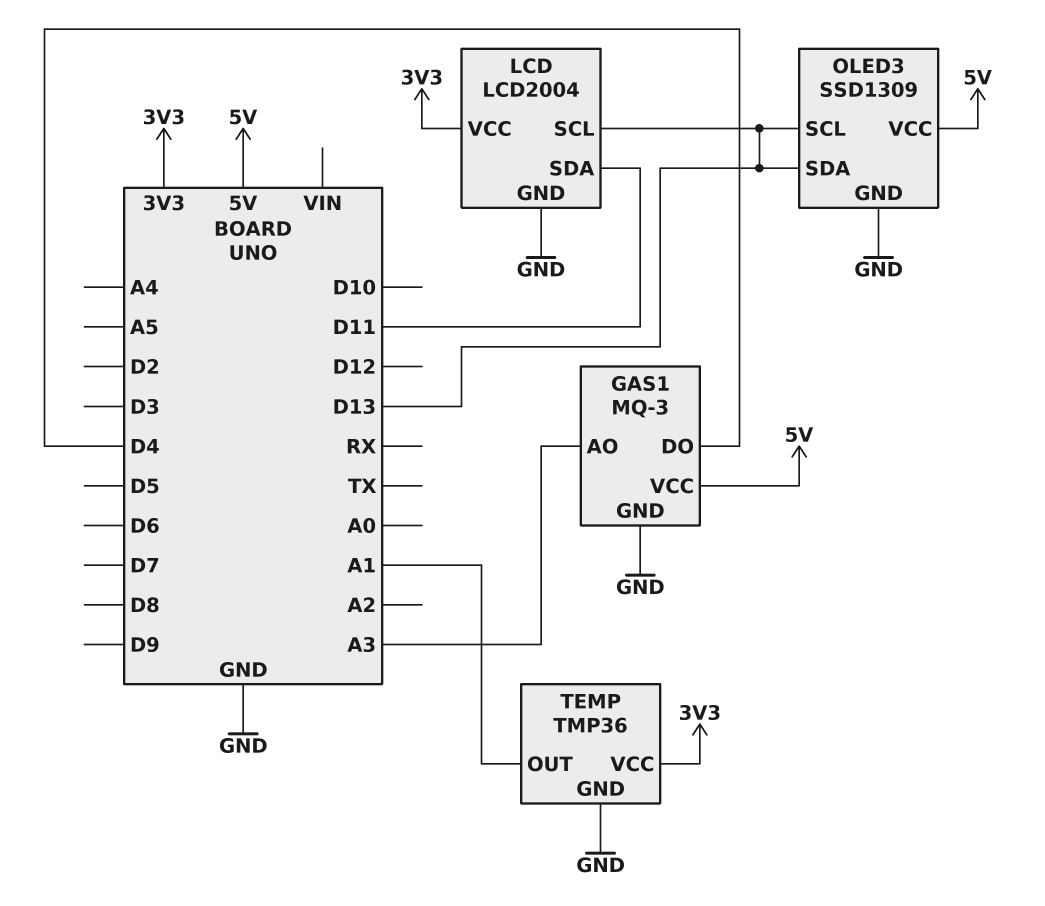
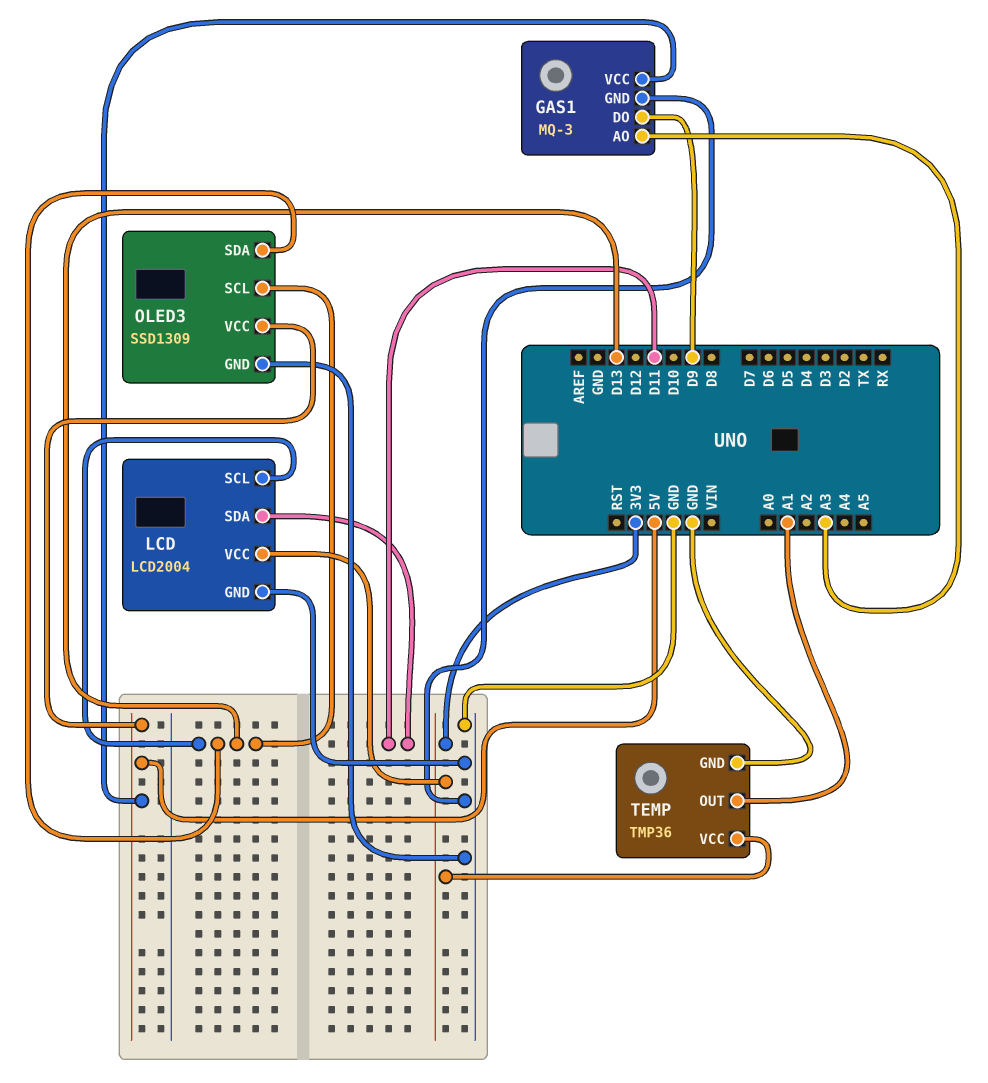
GAS1 pin DO: D4 -> D9

